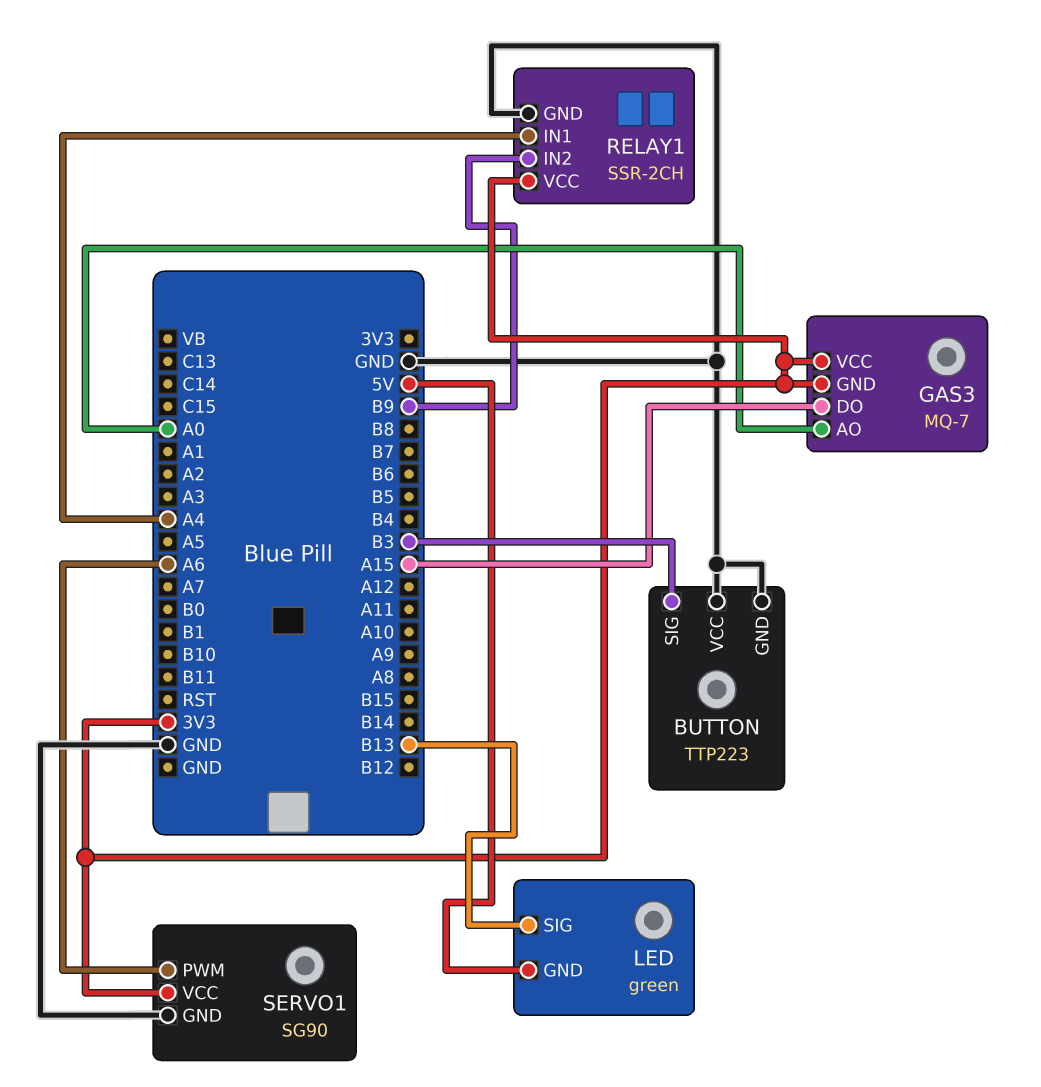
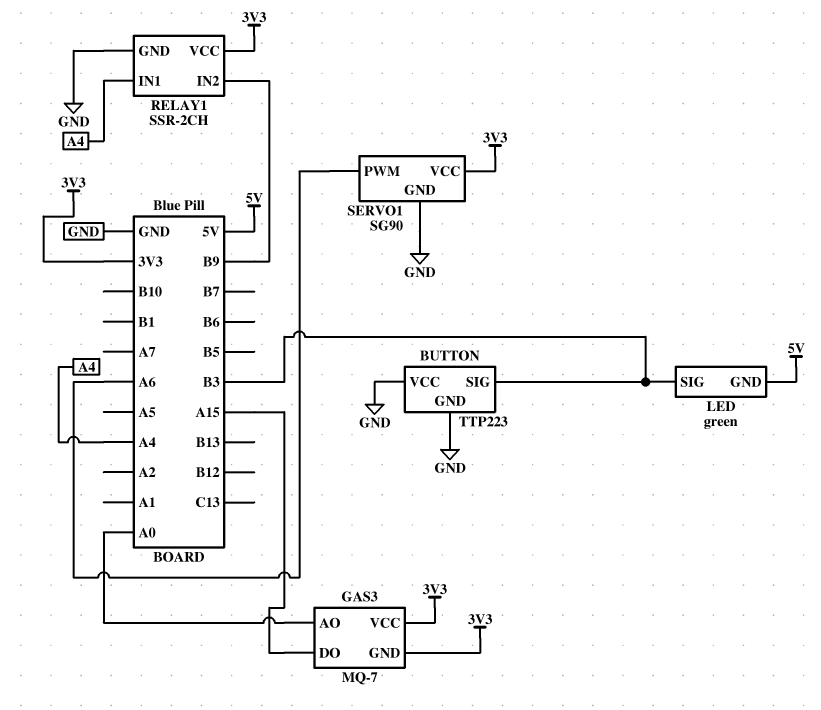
LED pin SIG: B13 -> B3

